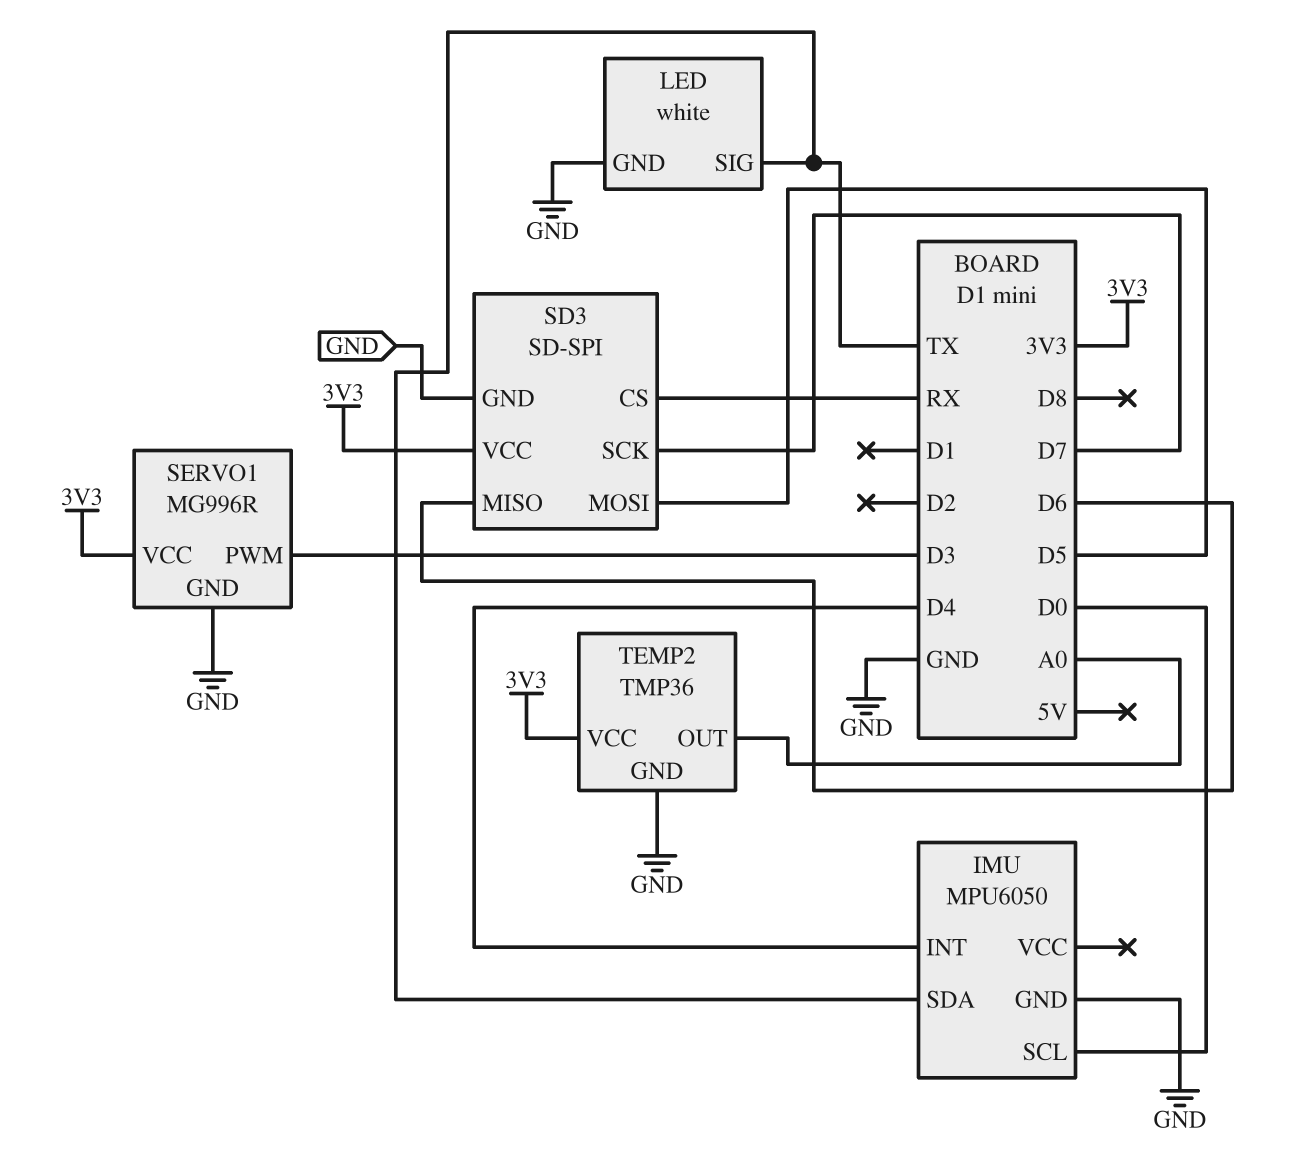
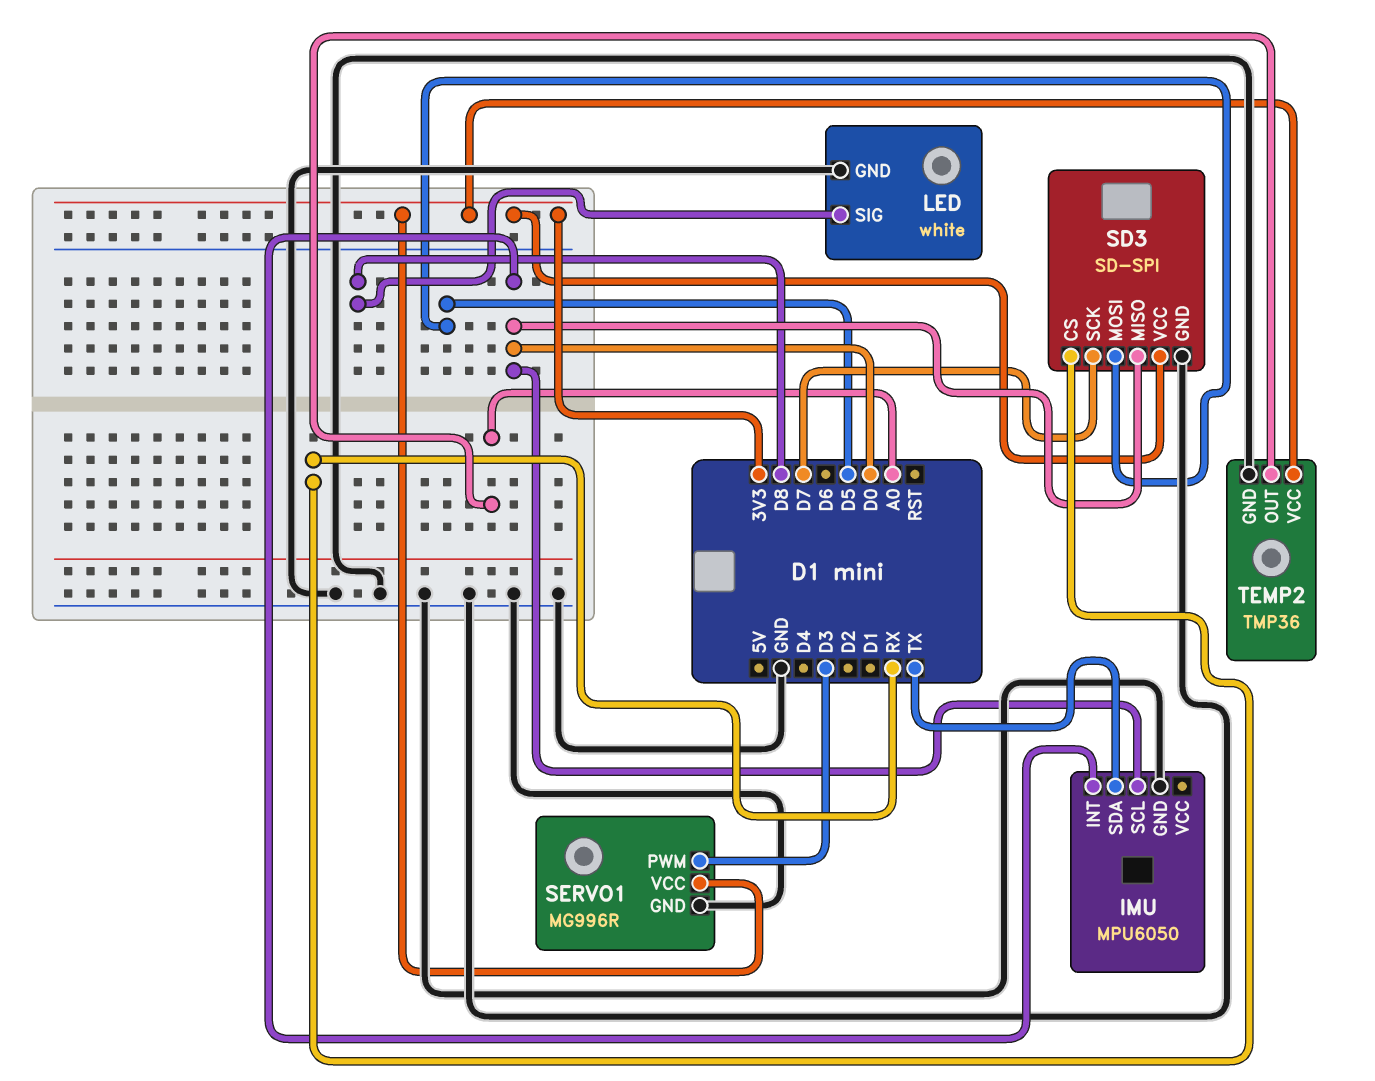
IMU pin INT: D4 -> D0
LED pin SIG: TX -> D8
SD3 pin MISO: D6 -> D0

